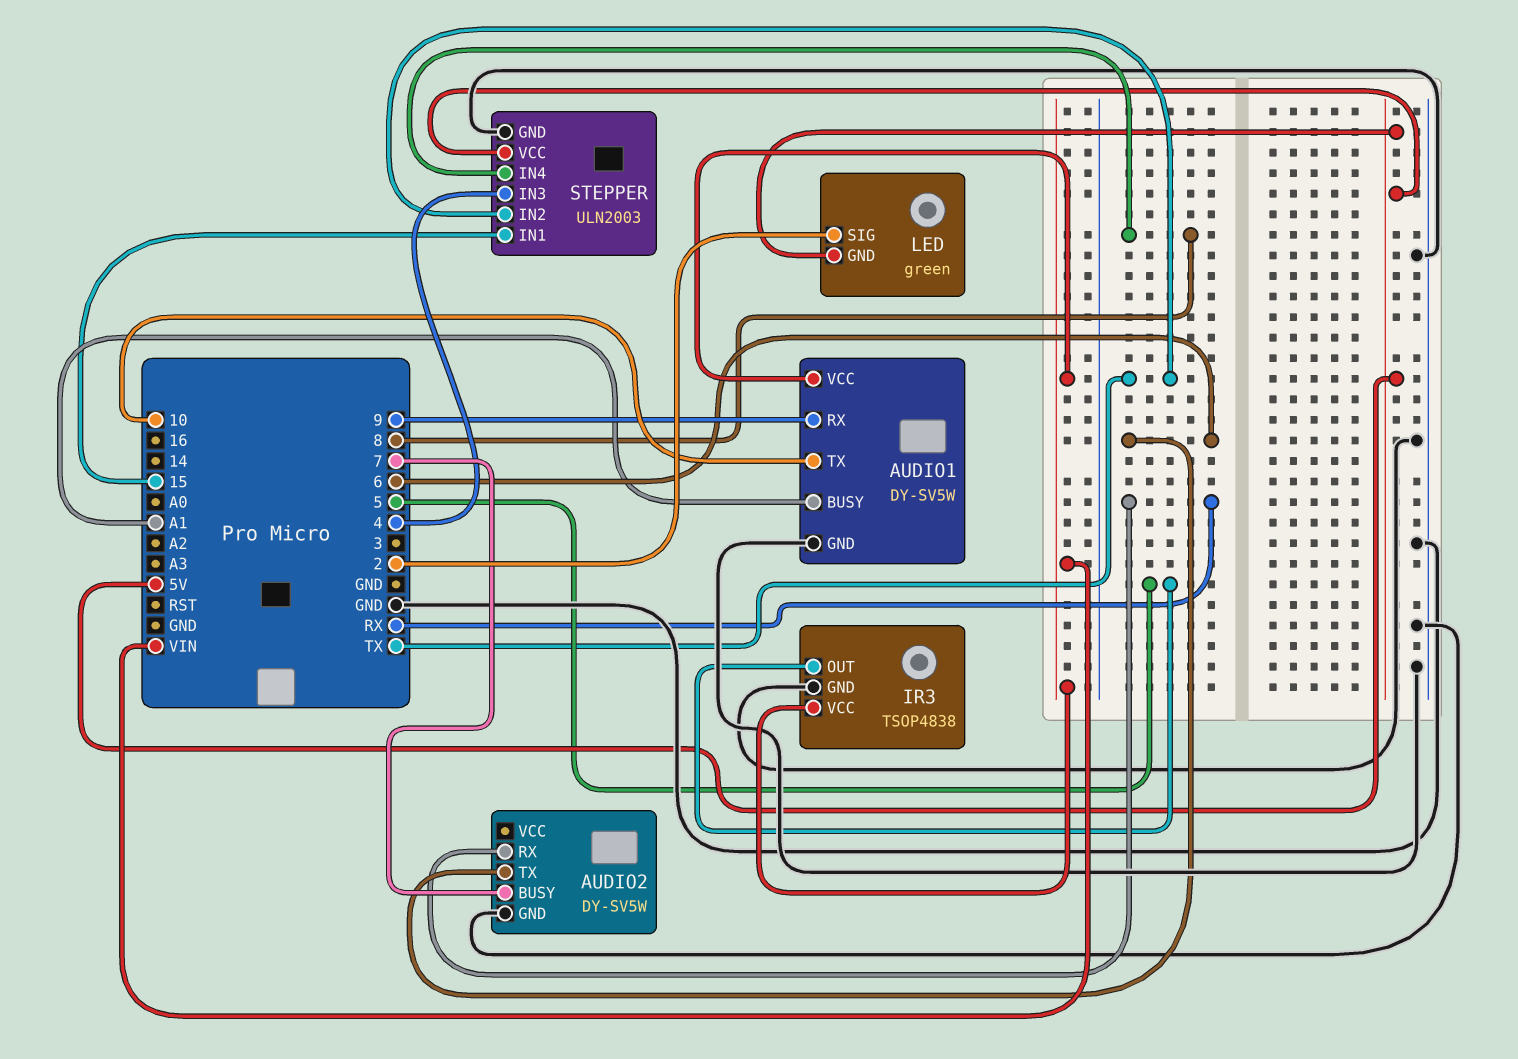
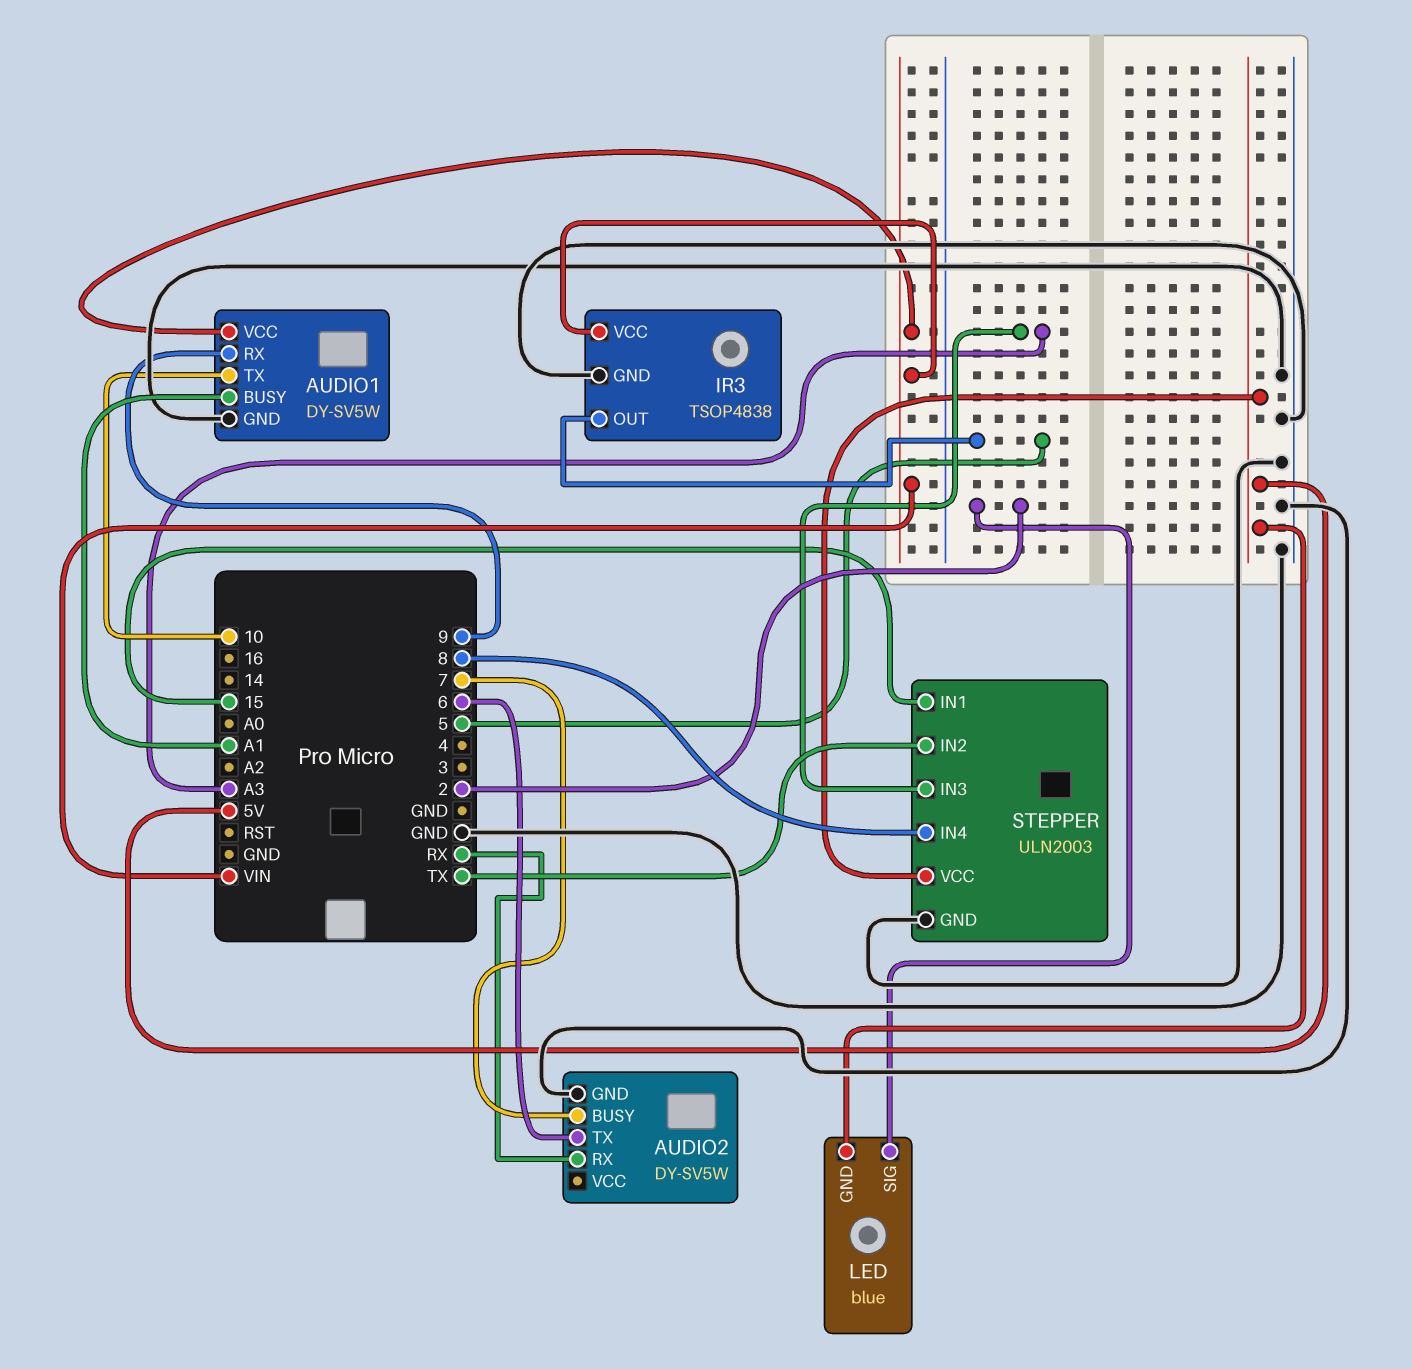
LED: green -> blue
STEPPER pin IN3: 4 -> A3

